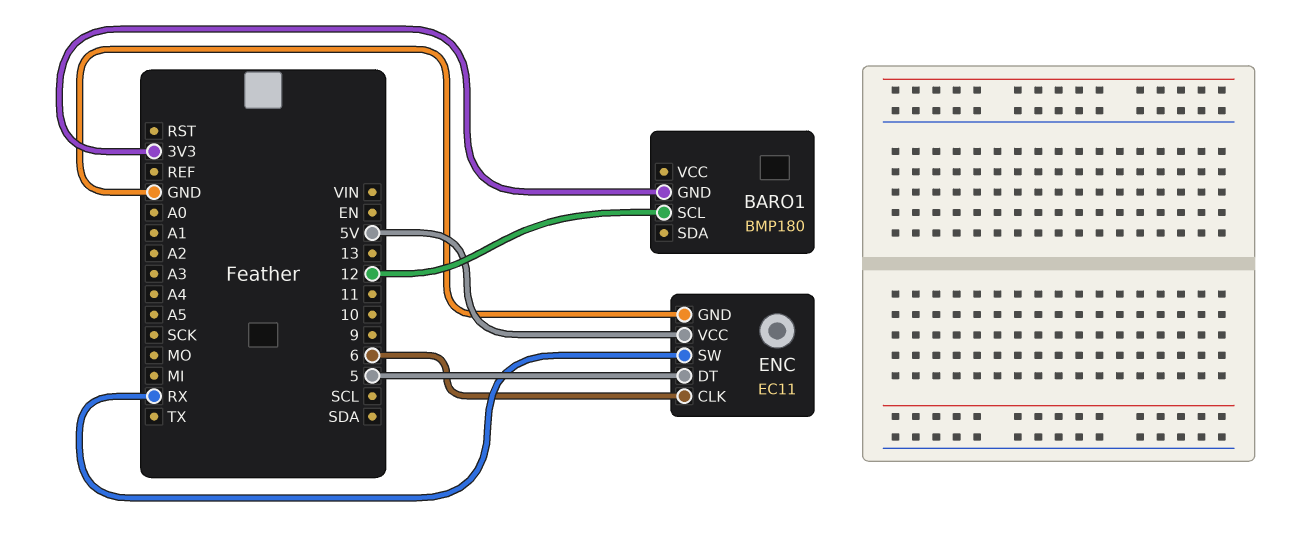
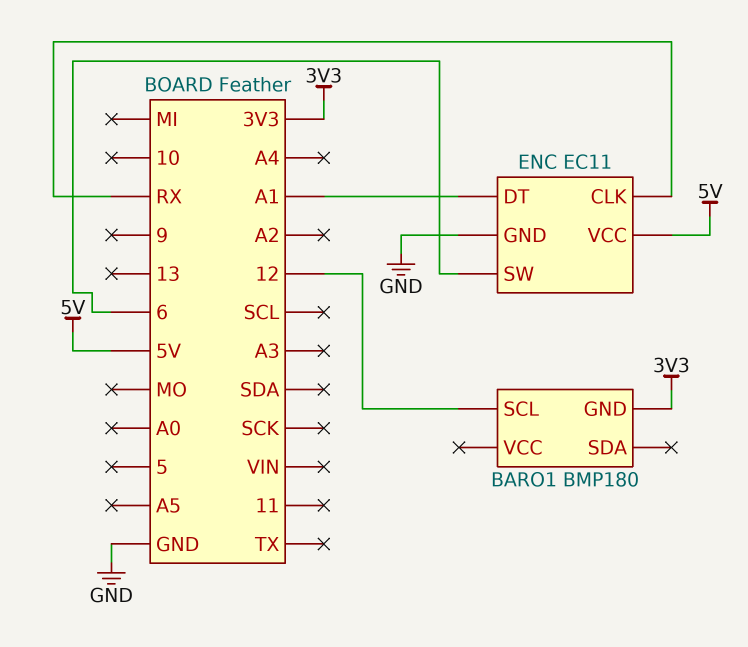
ENC pin CLK: 6 -> RX
ENC pin DT: 5 -> A1
ENC pin SW: RX -> 6

